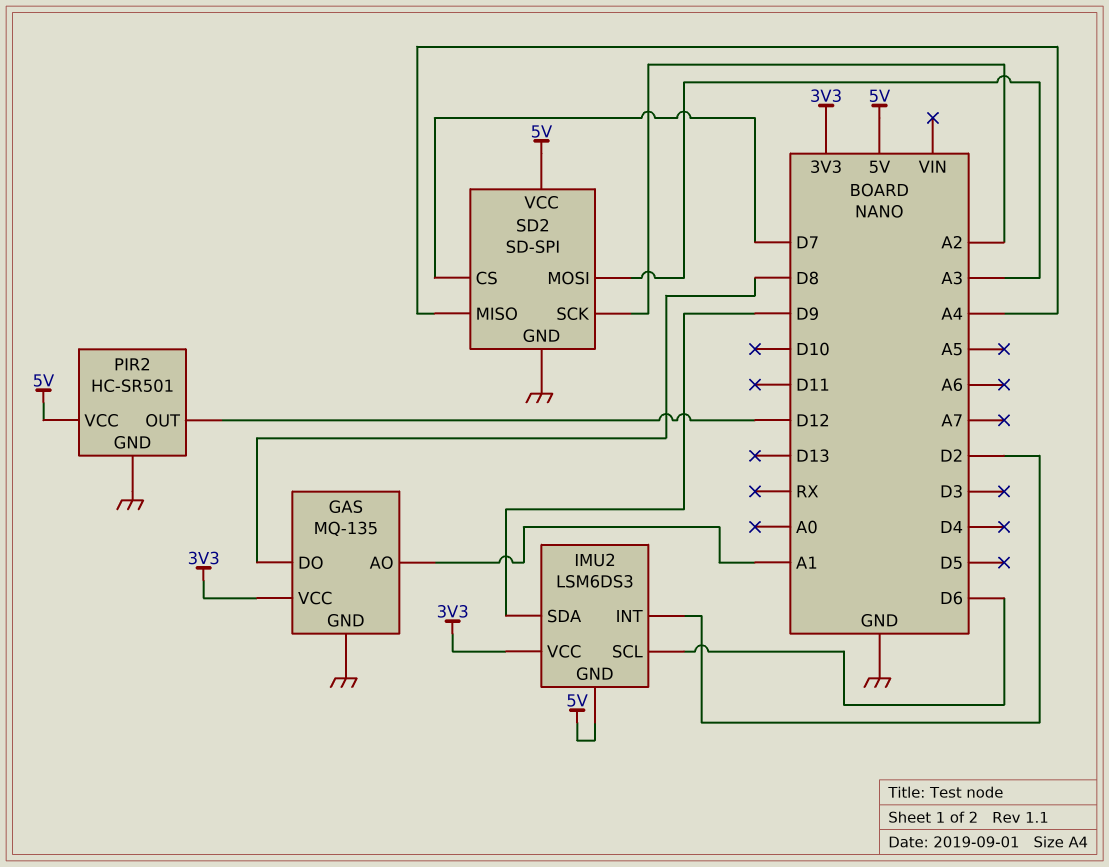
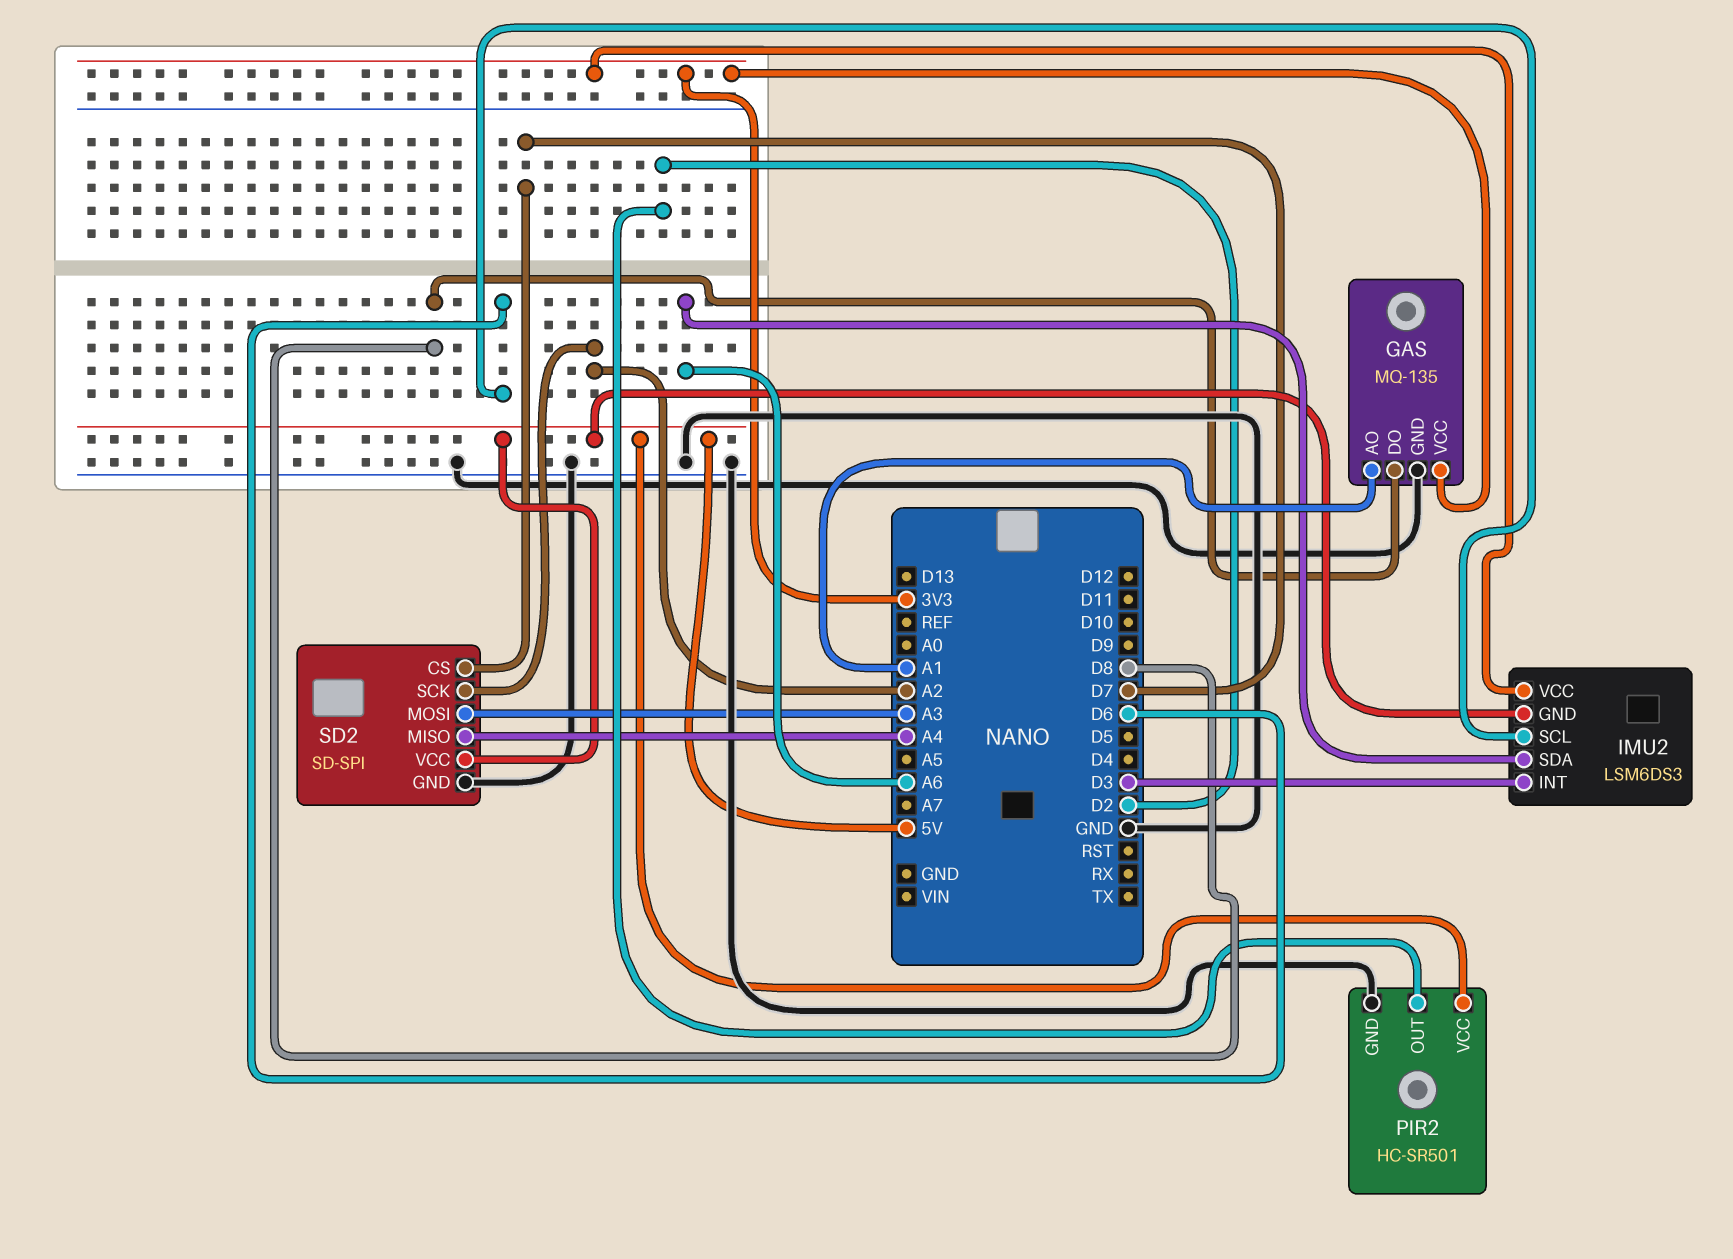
IMU2 pin INT: D2 -> D3
IMU2 pin SDA: D9 -> A6
PIR2 pin OUT: D12 -> D2

